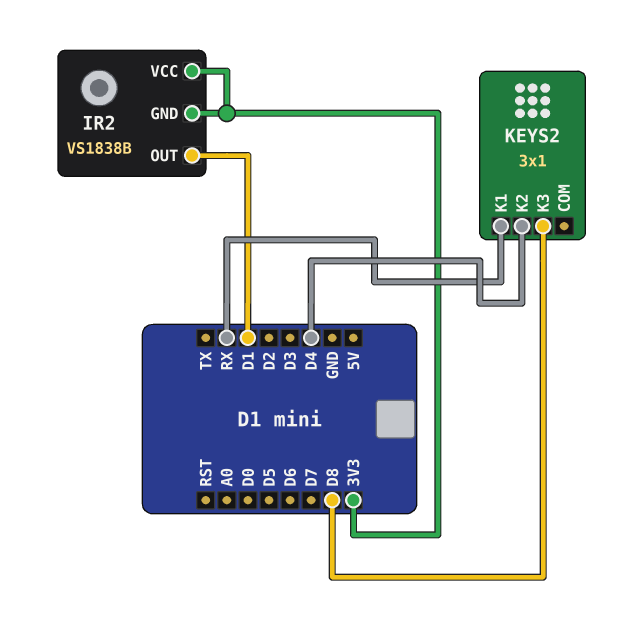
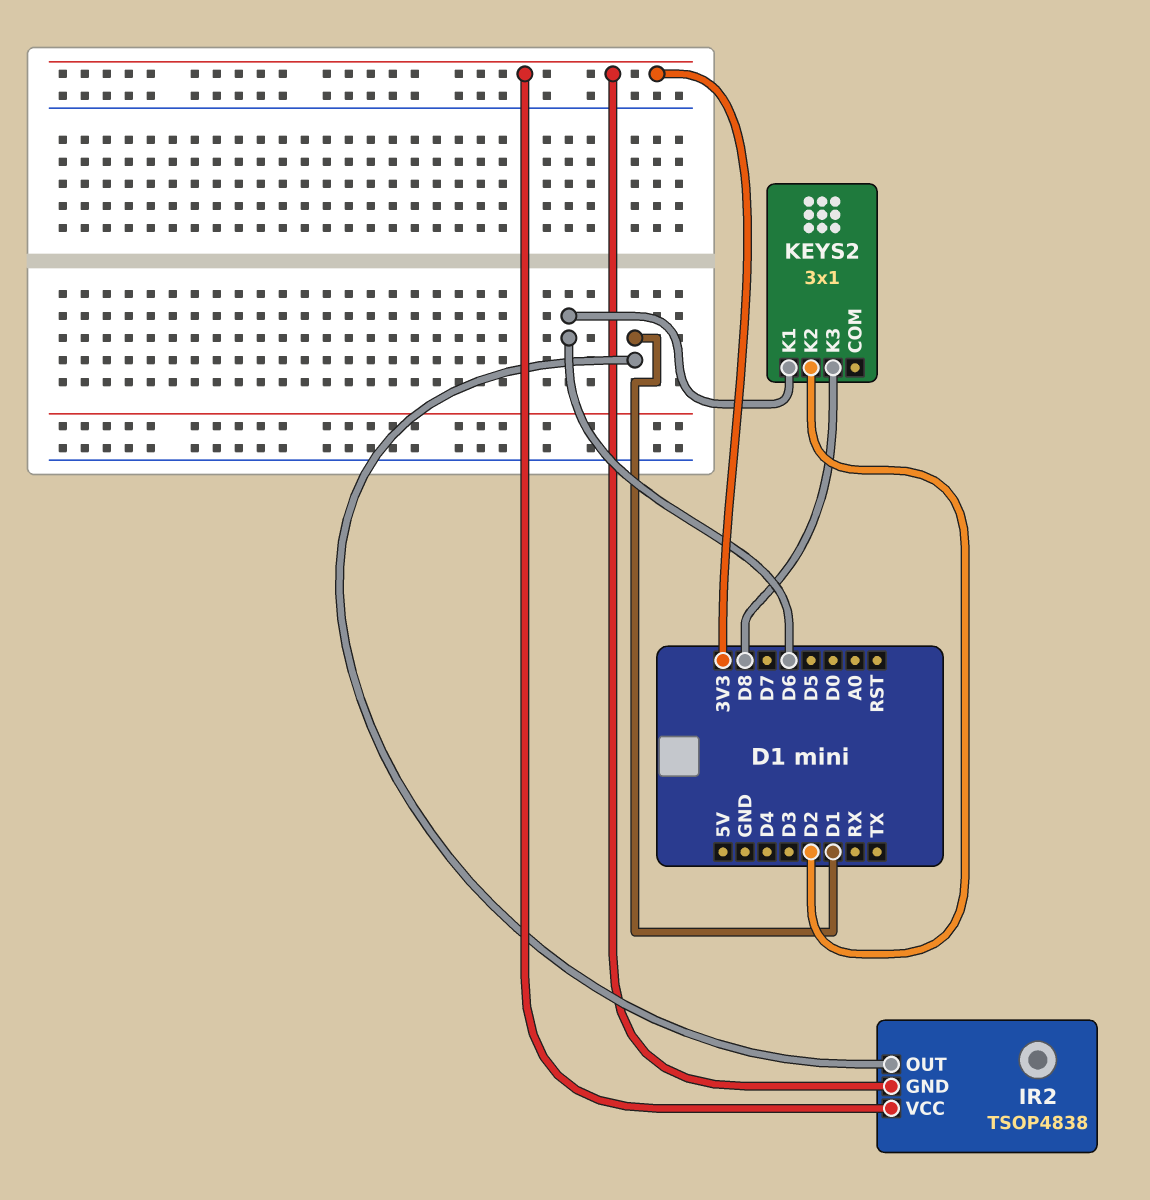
IR2: VS1838B -> TSOP4838
KEYS2 pin K1: RX -> D6
KEYS2 pin K2: D4 -> D2

